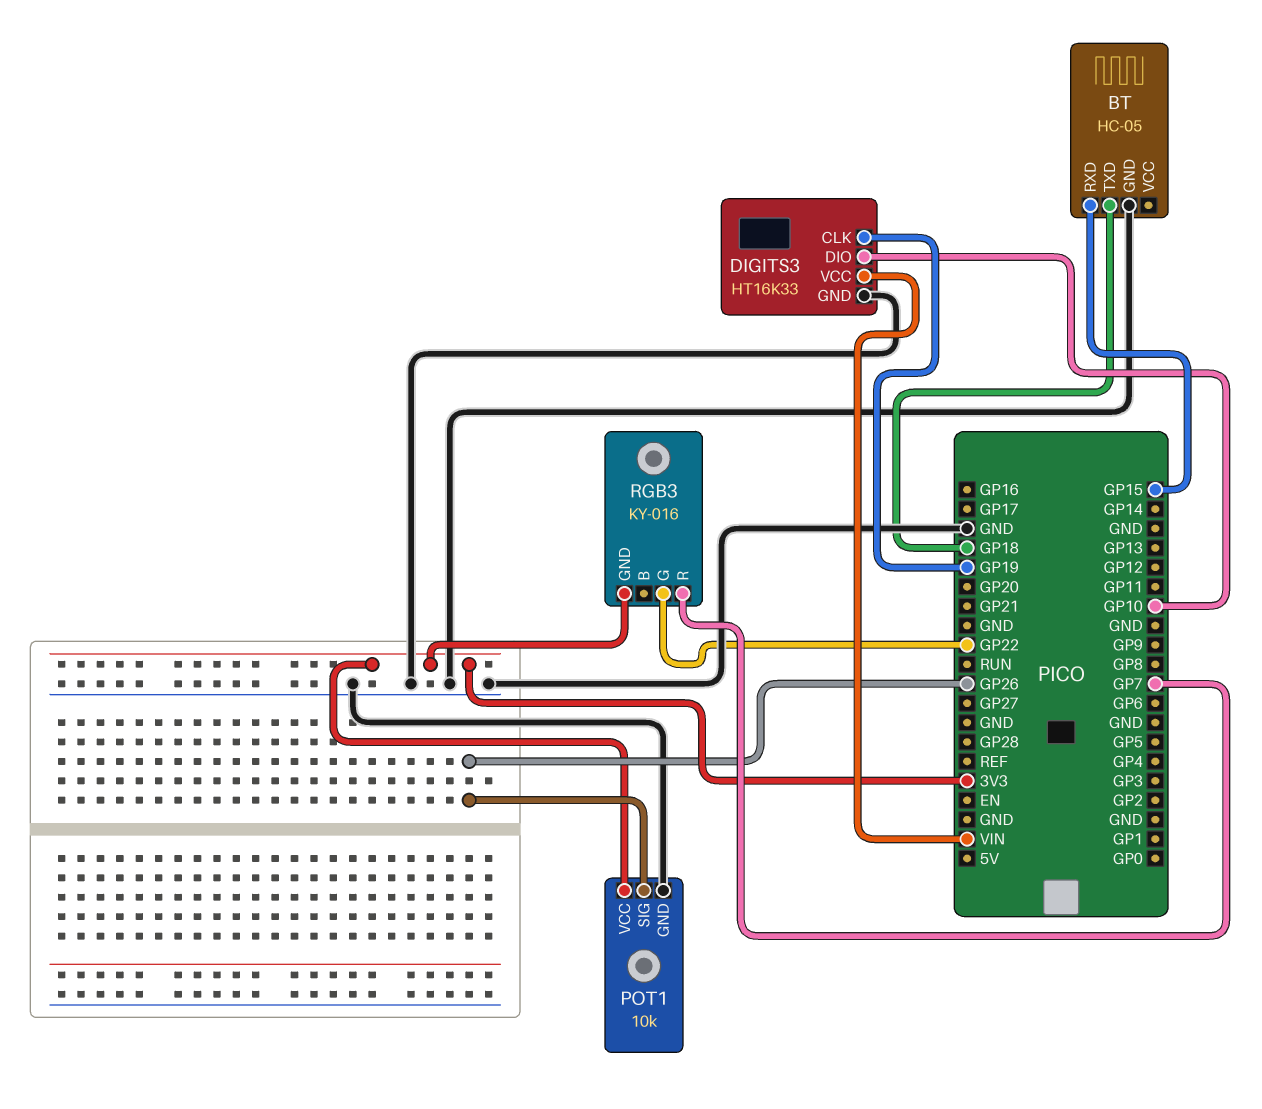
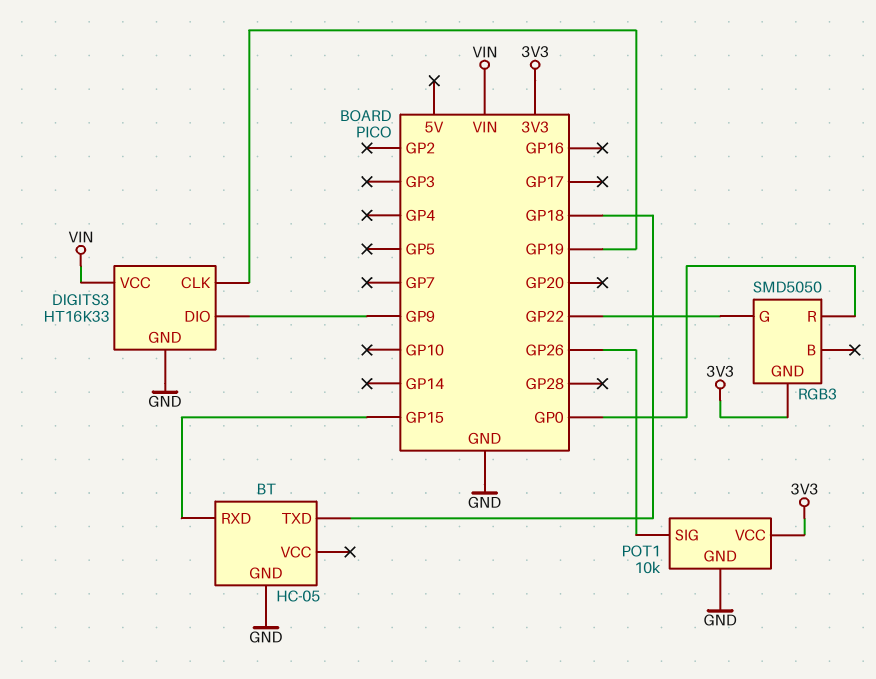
DIGITS3 pin DIO: GP10 -> GP9
RGB3: KY-016 -> SMD5050
RGB3 pin R: GP7 -> GP0

